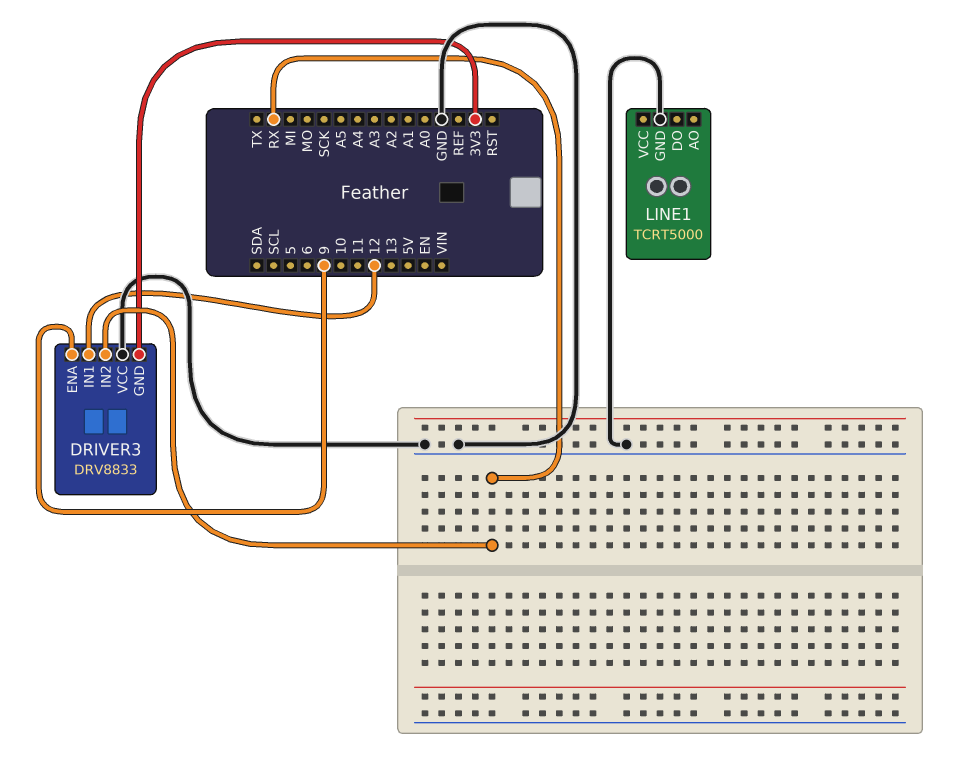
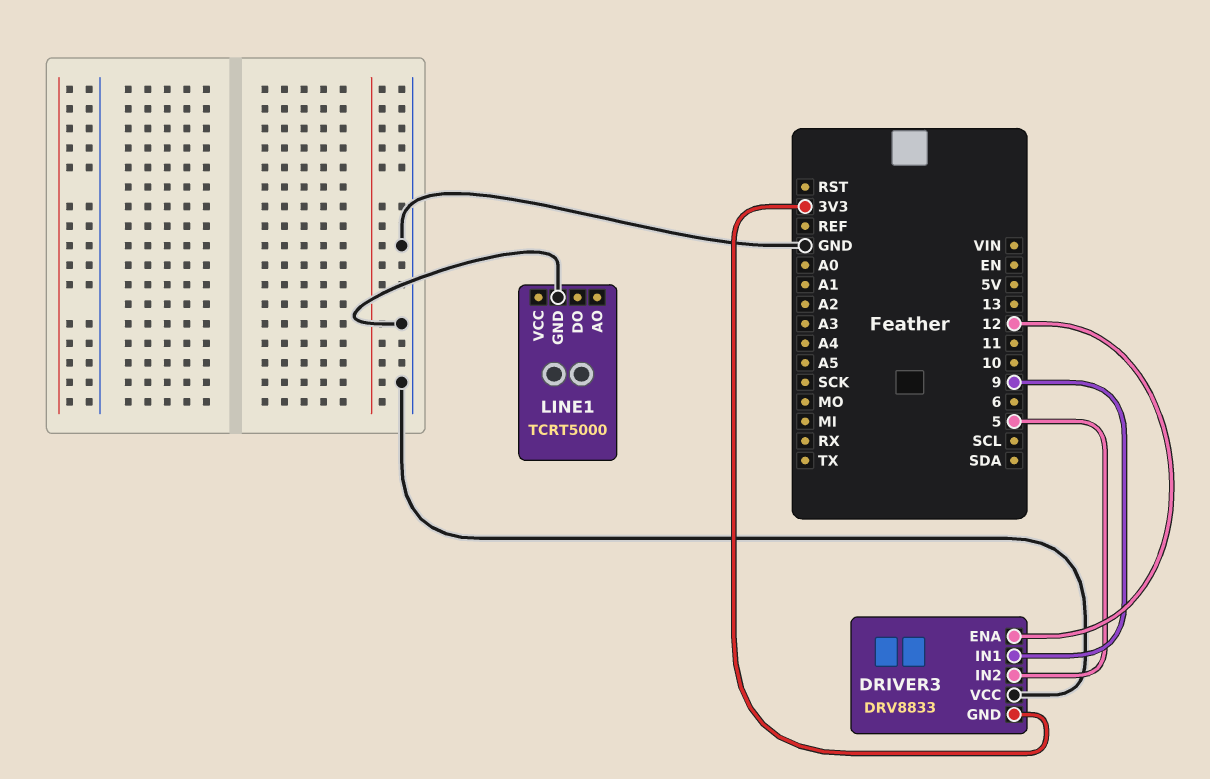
DRIVER3 pin ENA: 9 -> 12
DRIVER3 pin IN1: 12 -> 9
DRIVER3 pin IN2: RX -> 5

